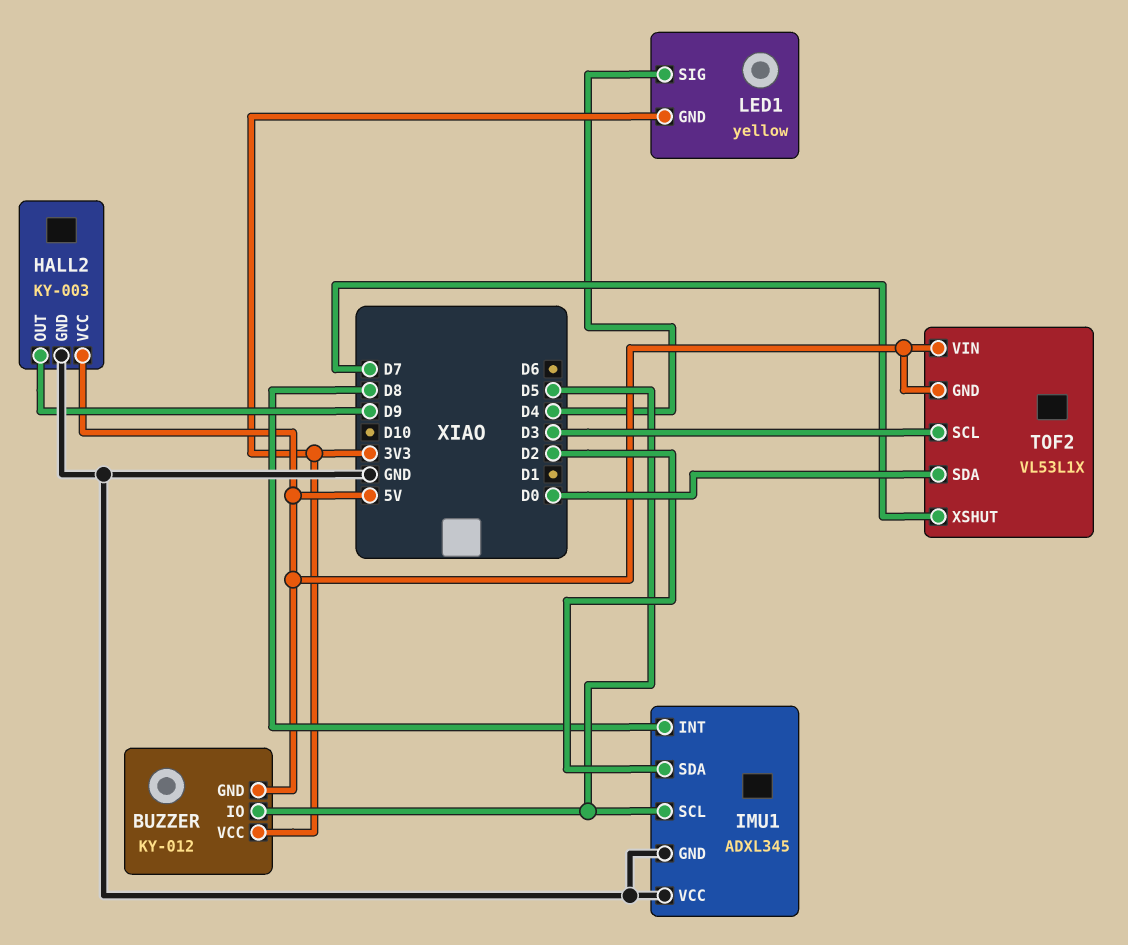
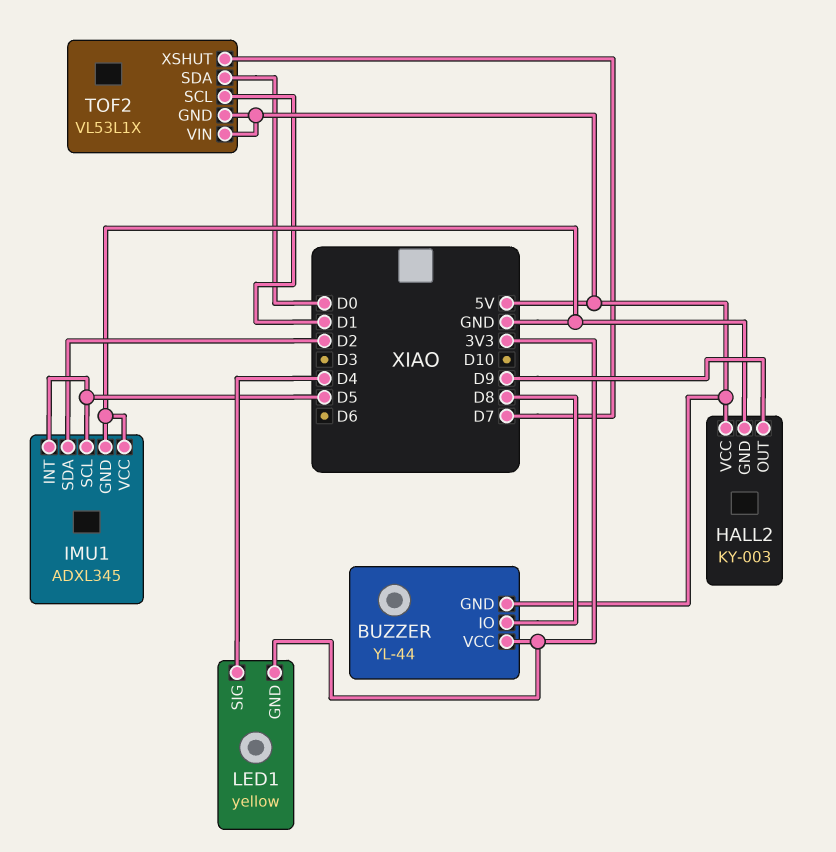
BUZZER: KY-012 -> YL-44
BUZZER pin IO: D5 -> D8
IMU1 pin INT: D8 -> D5
TOF2 pin SCL: D3 -> D1

